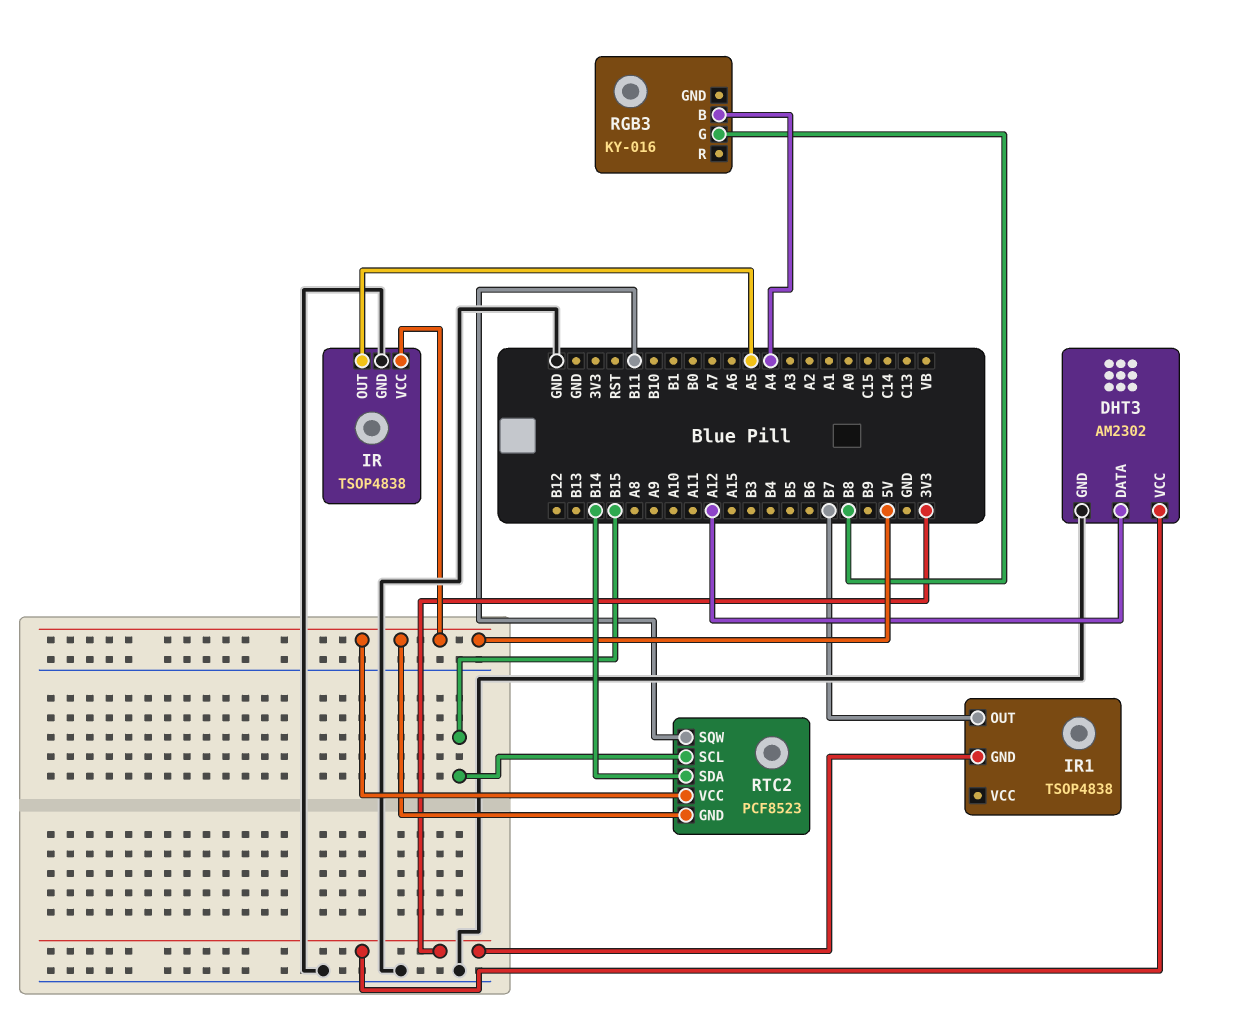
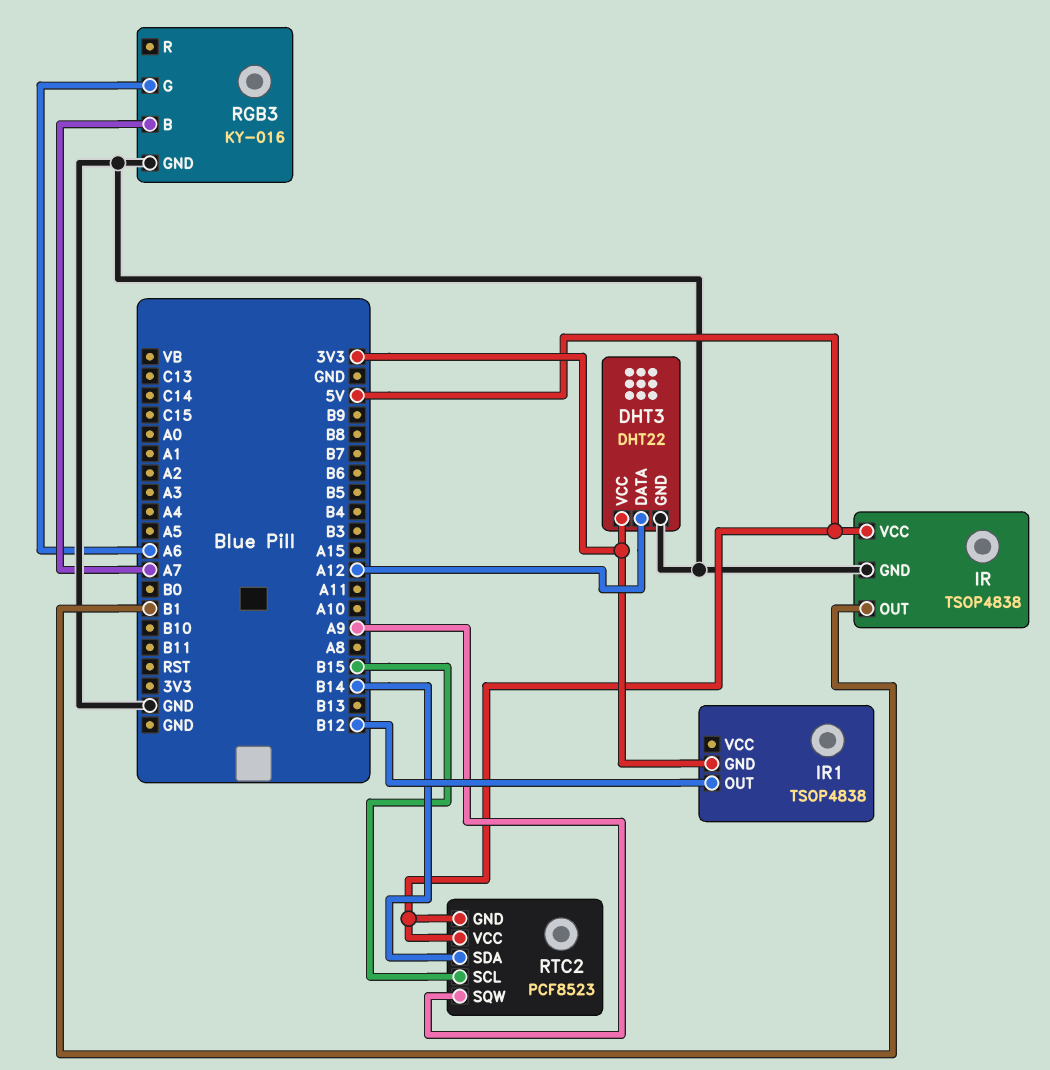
DHT3: AM2302 -> DHT22
IR pin OUT: A5 -> B1
IR1 pin OUT: B7 -> B12
RGB3 pin B: A4 -> A7
RGB3 pin G: B8 -> A6
RGB3 pin GND: none -> GND
RTC2 pin SQW: B11 -> A9

